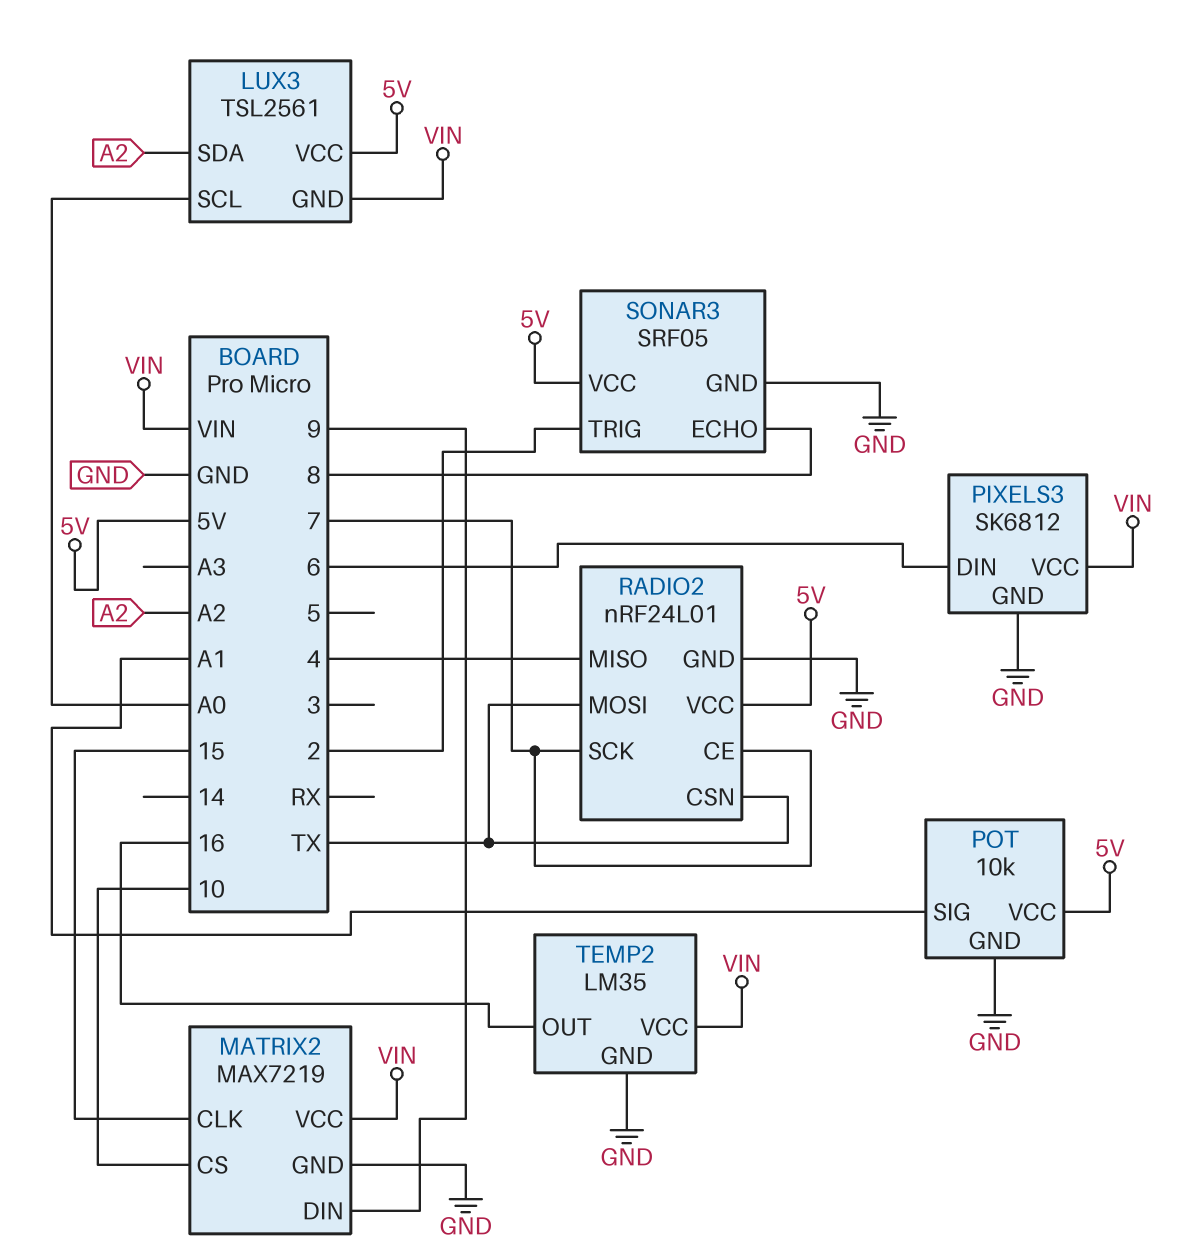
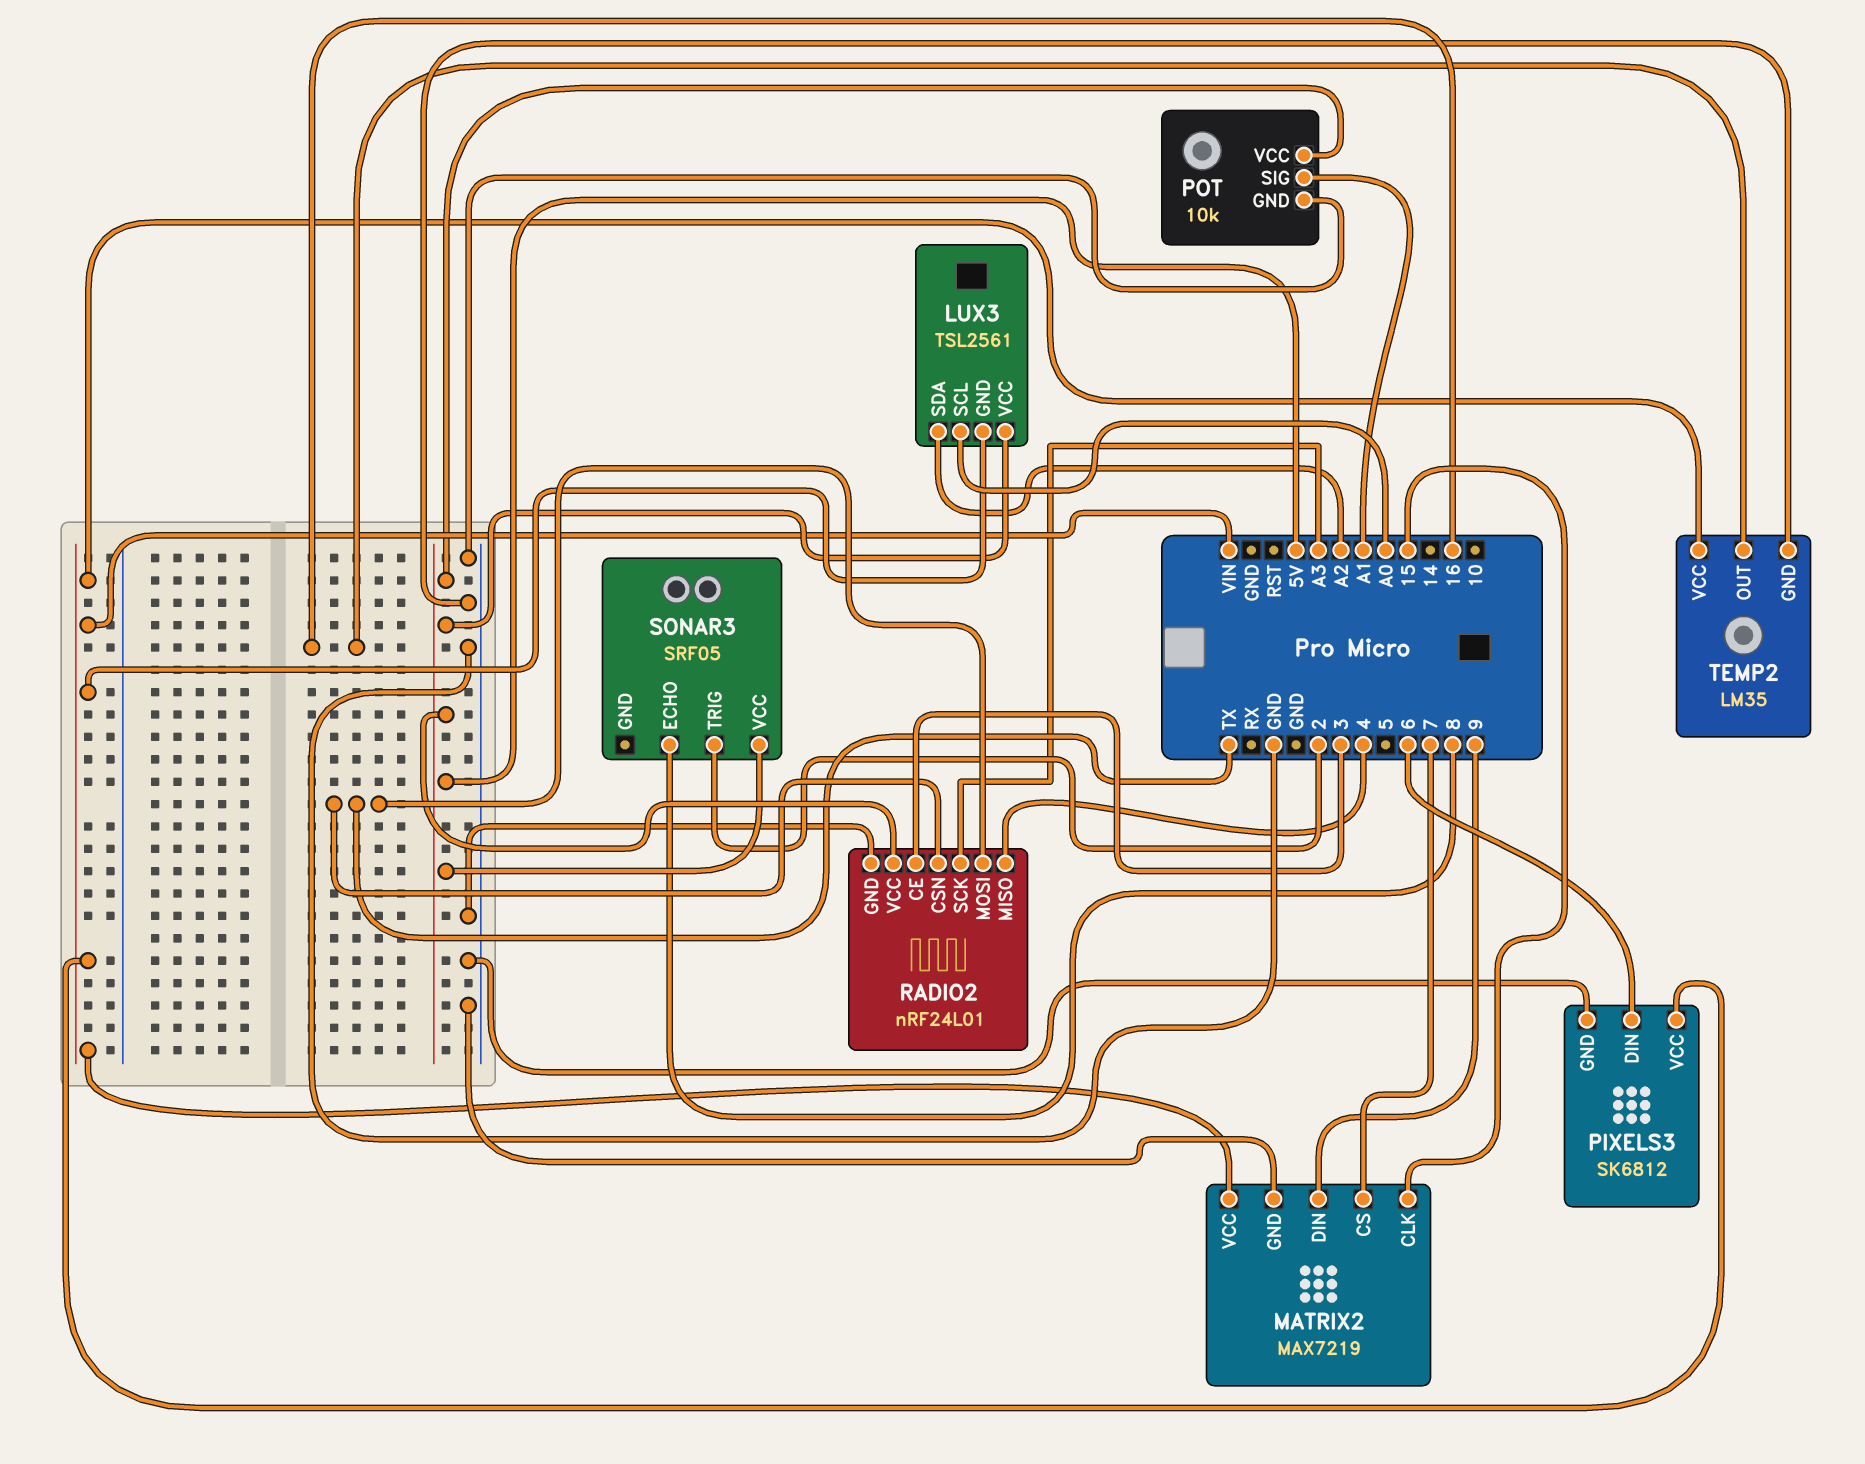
MATRIX2 pin CS: 10 -> 7
RADIO2 pin CE: 7 -> 3
RADIO2 pin SCK: 7 -> A3
SONAR3 pin GND: GND -> none

